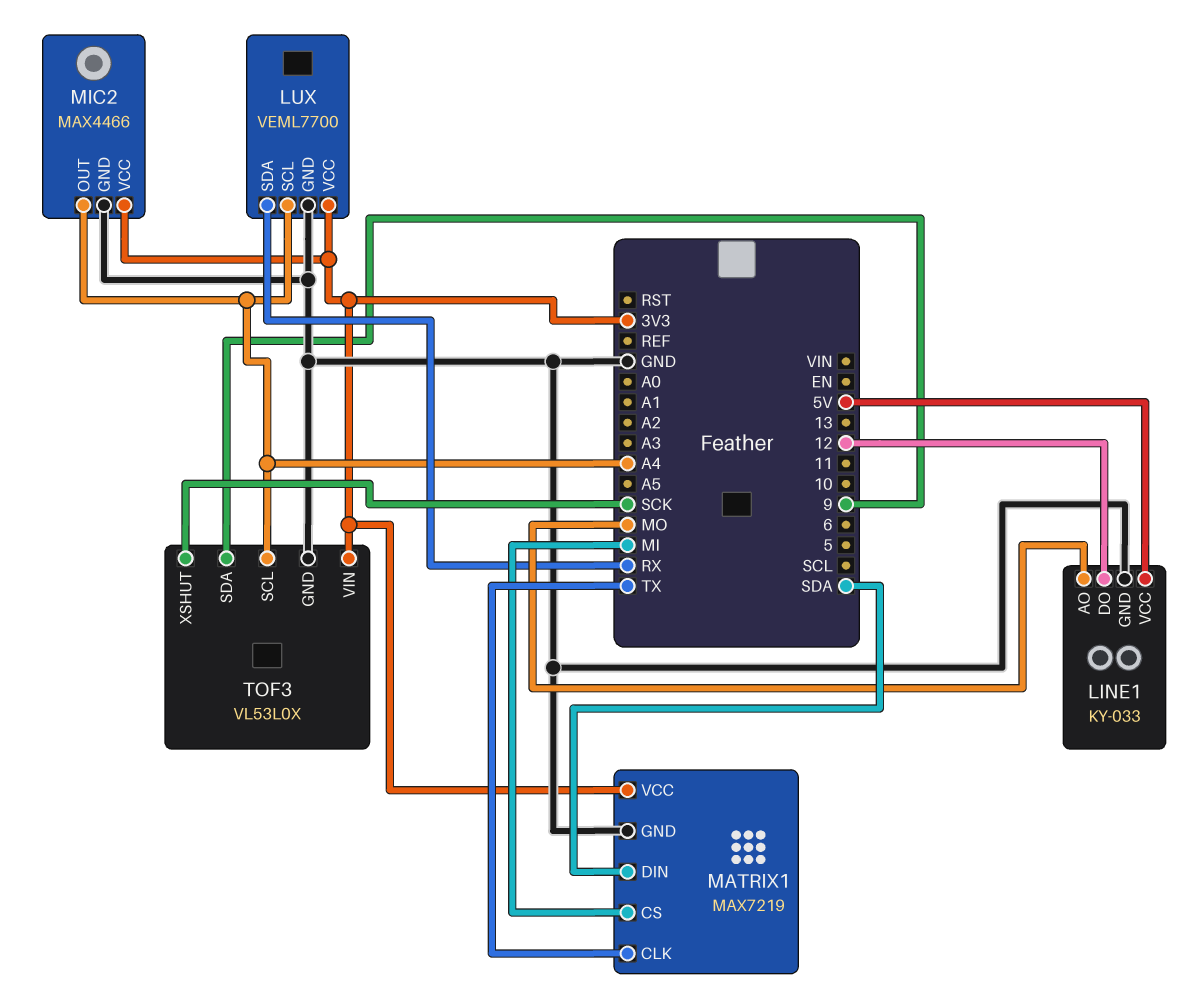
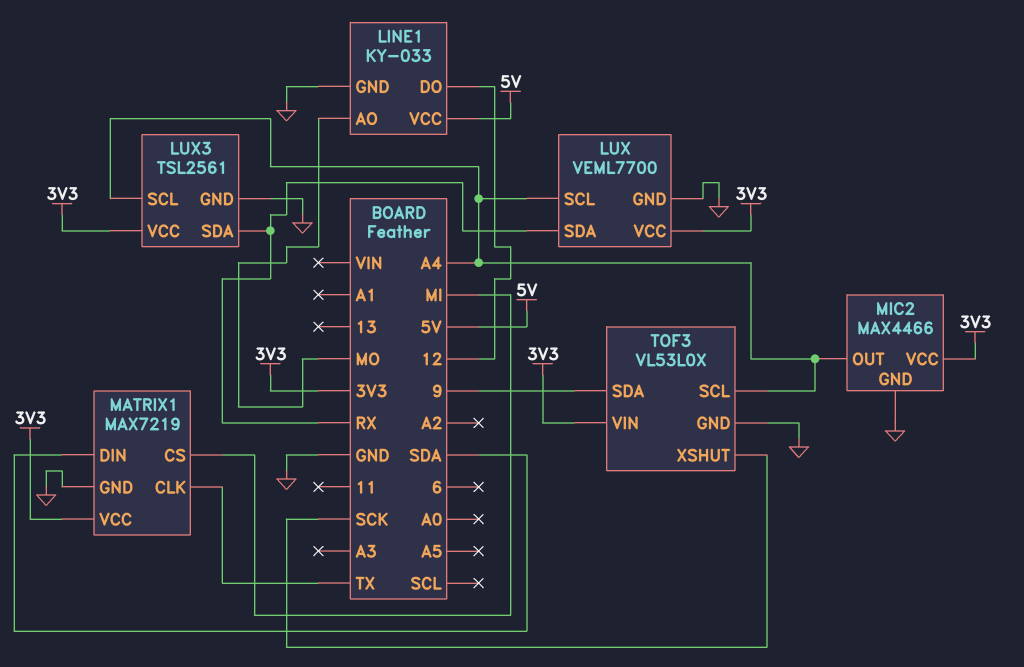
LUX3: none -> TSL2561
LUX3 pin GND: none -> GND
LUX3 pin SCL: none -> A4
LUX3 pin SDA: none -> RX
LUX3 pin VCC: none -> 3V3

